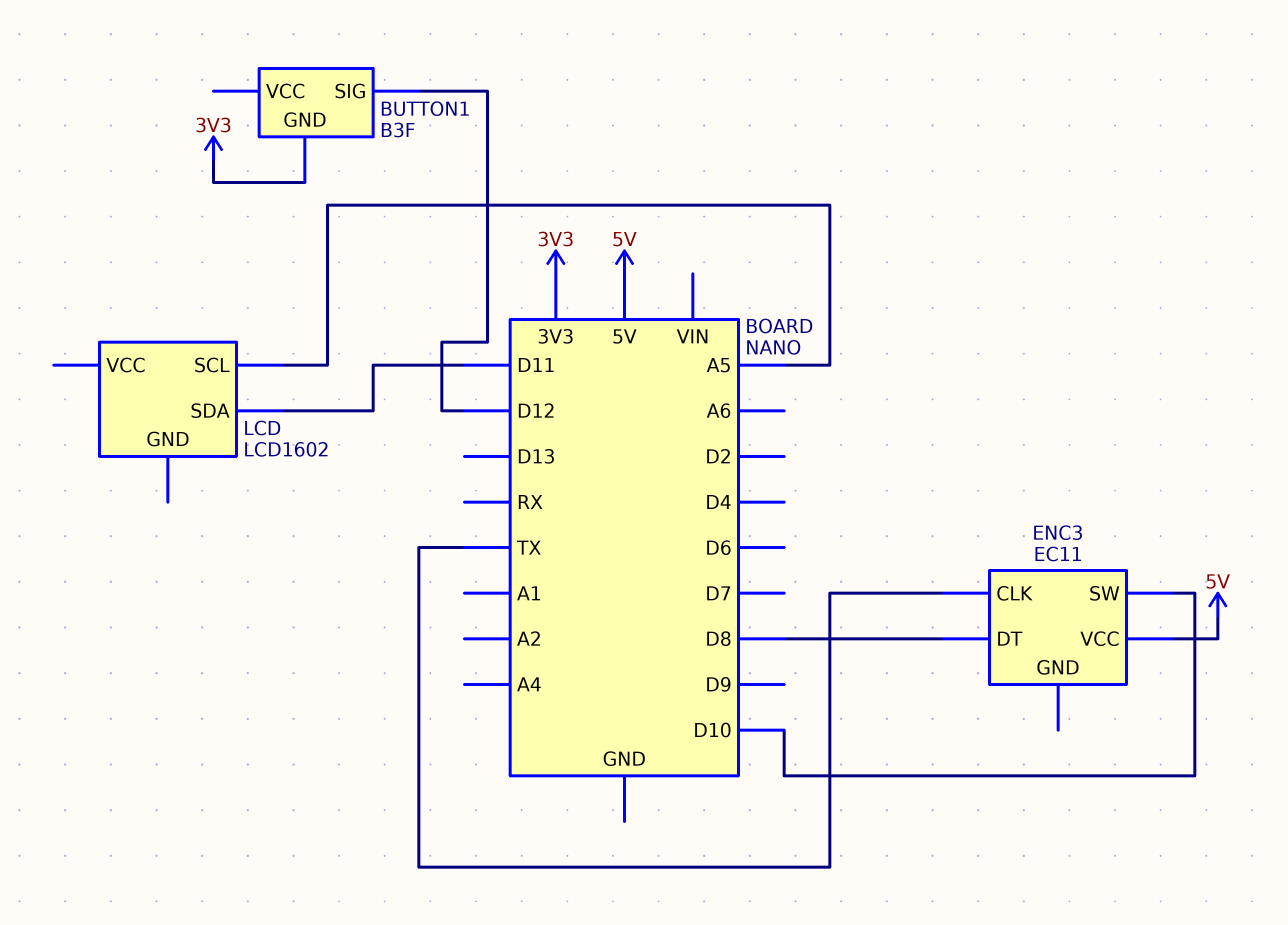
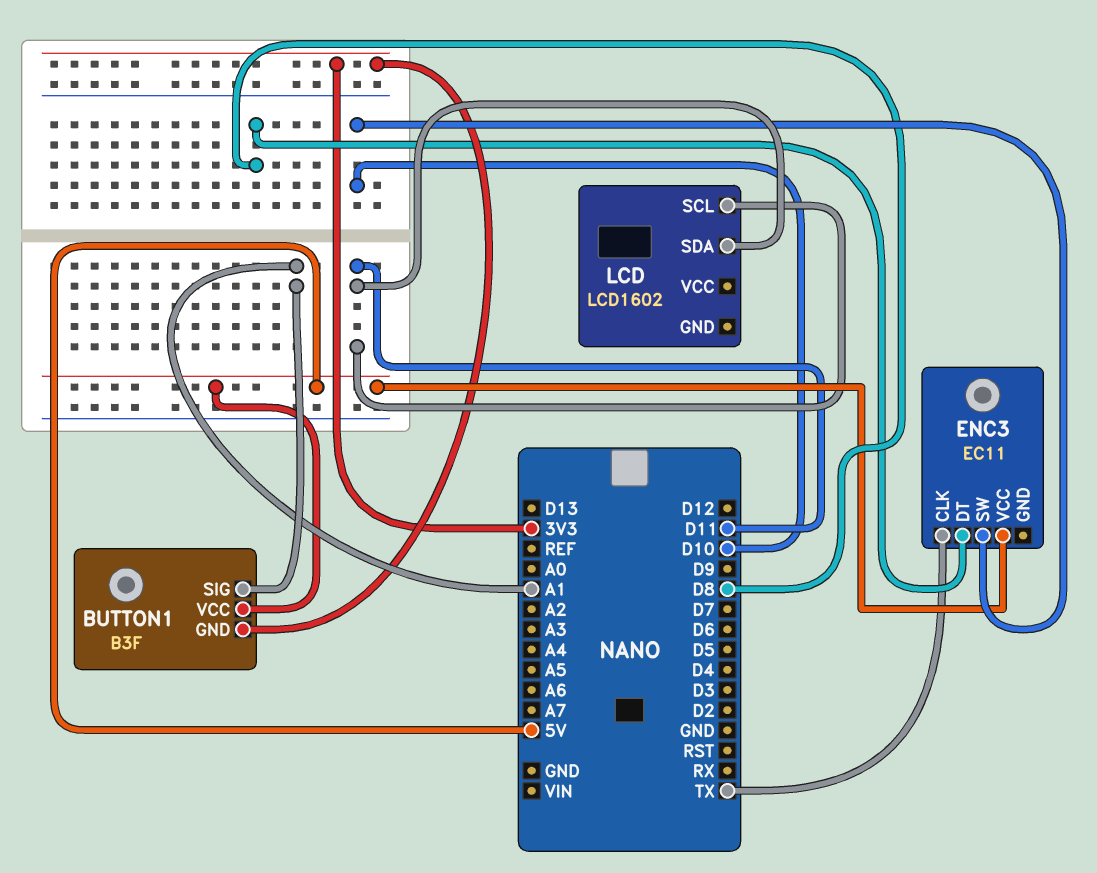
BUTTON1 pin SIG: D12 -> A1
BUTTON1 pin VCC: none -> 5V
LCD pin SCL: A5 -> D11

